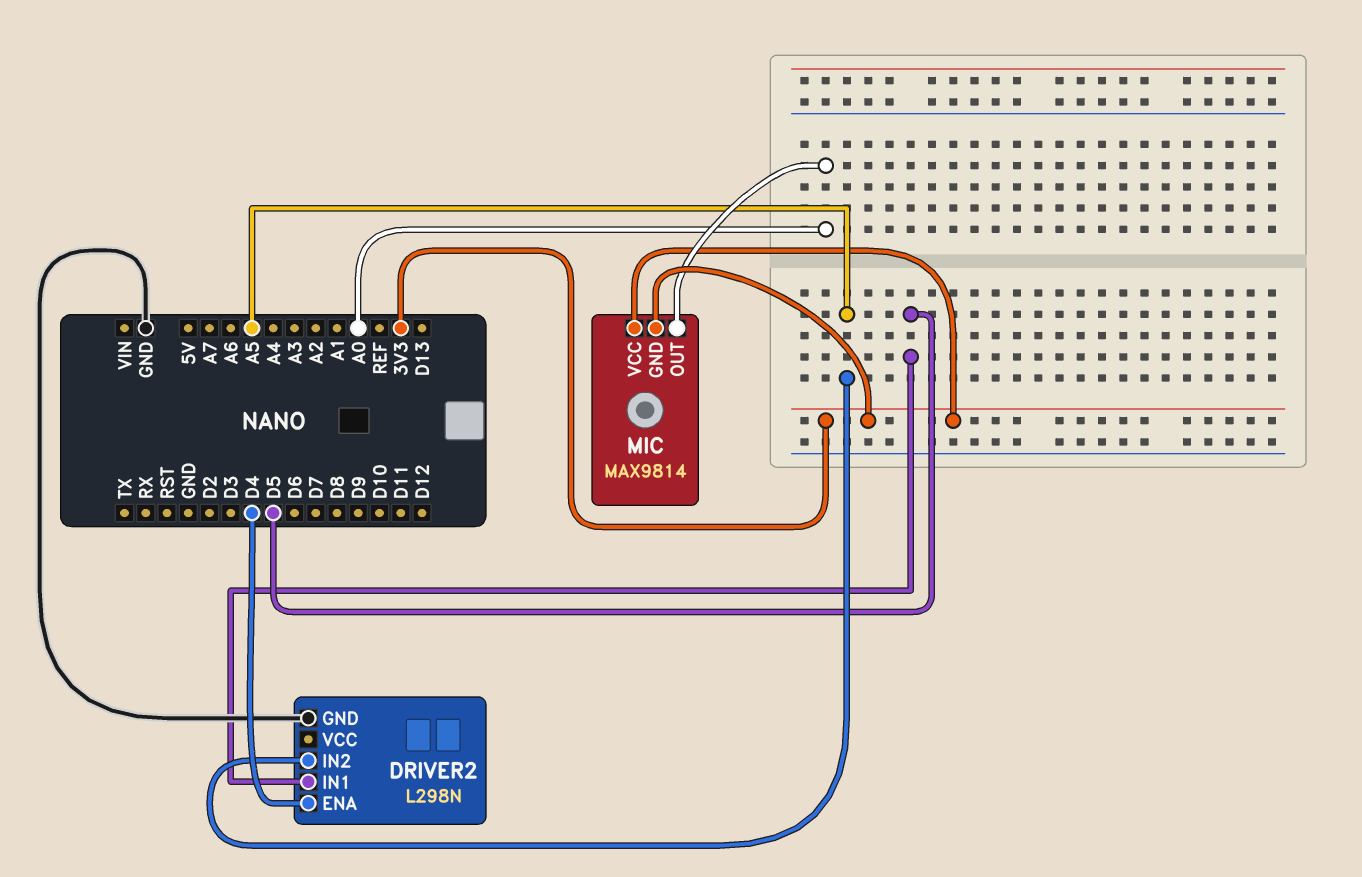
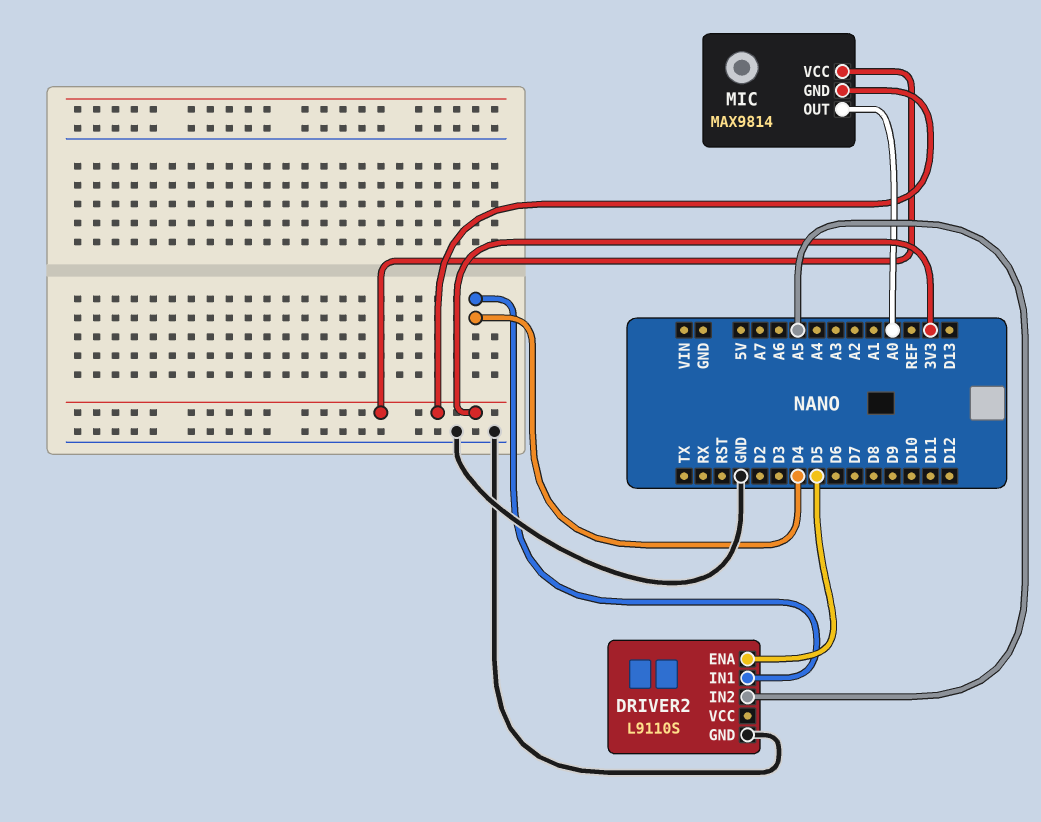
DRIVER2: L298N -> L9110S
DRIVER2 pin ENA: D4 -> D5
DRIVER2 pin IN1: D5 -> D4

